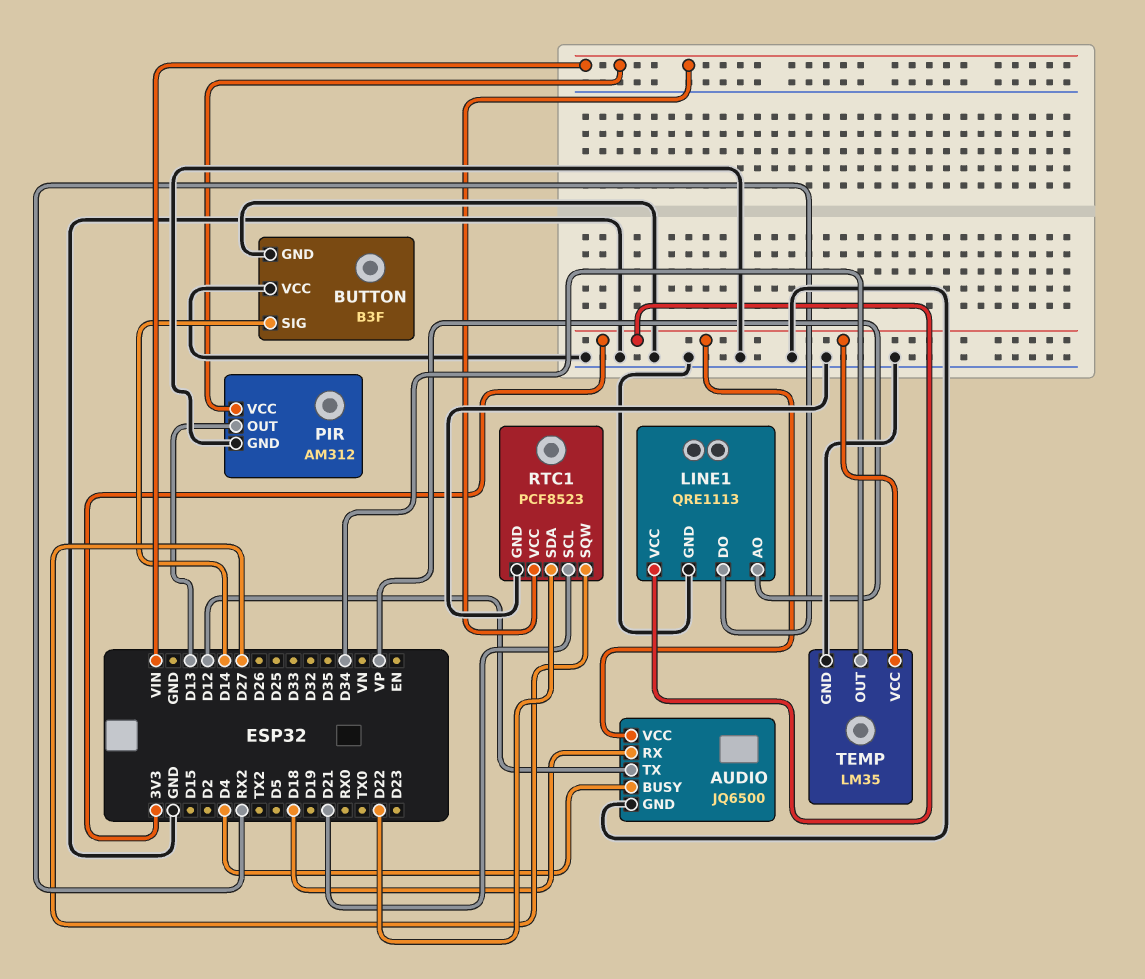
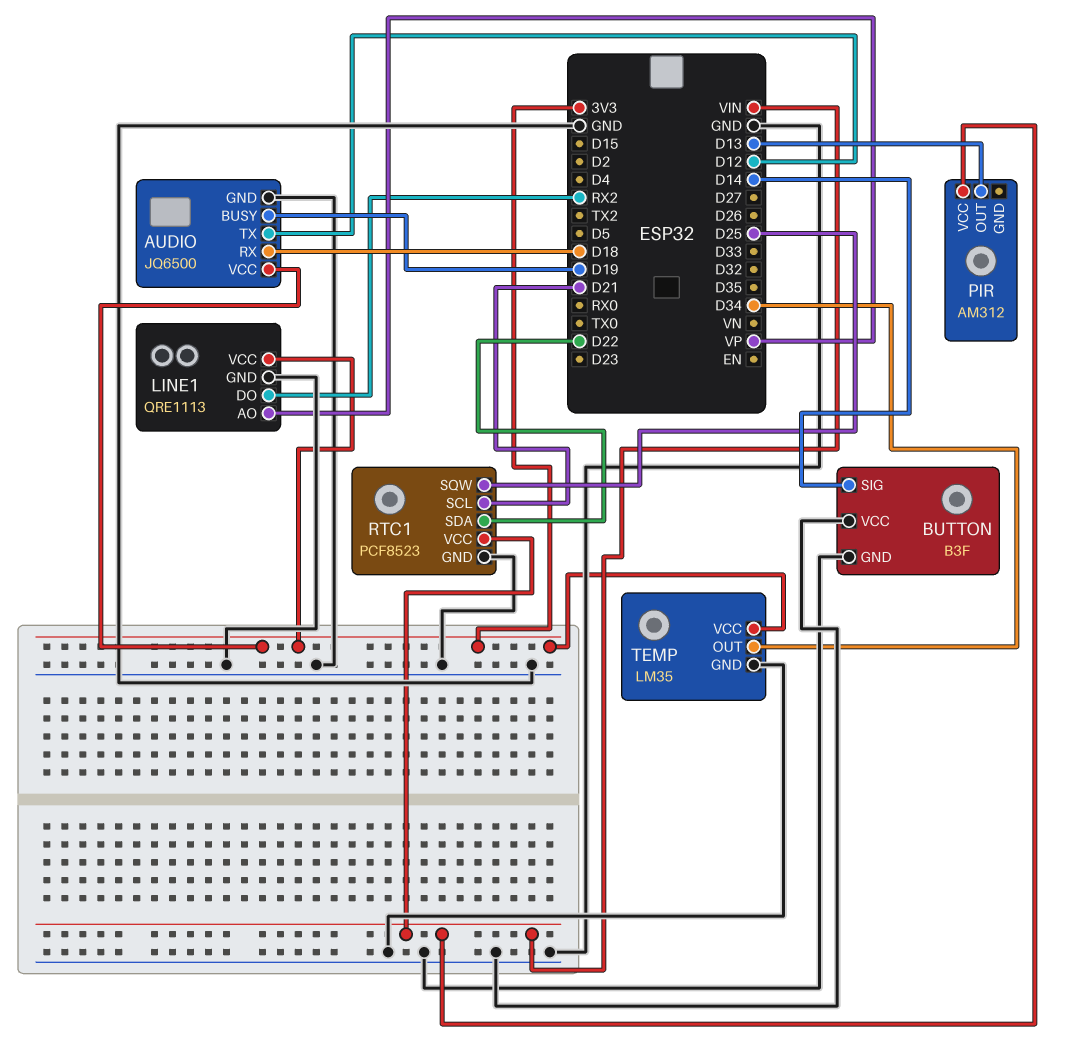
AUDIO pin BUSY: D4 -> D19
PIR pin GND: GND -> none
RTC1 pin SQW: D27 -> D25

